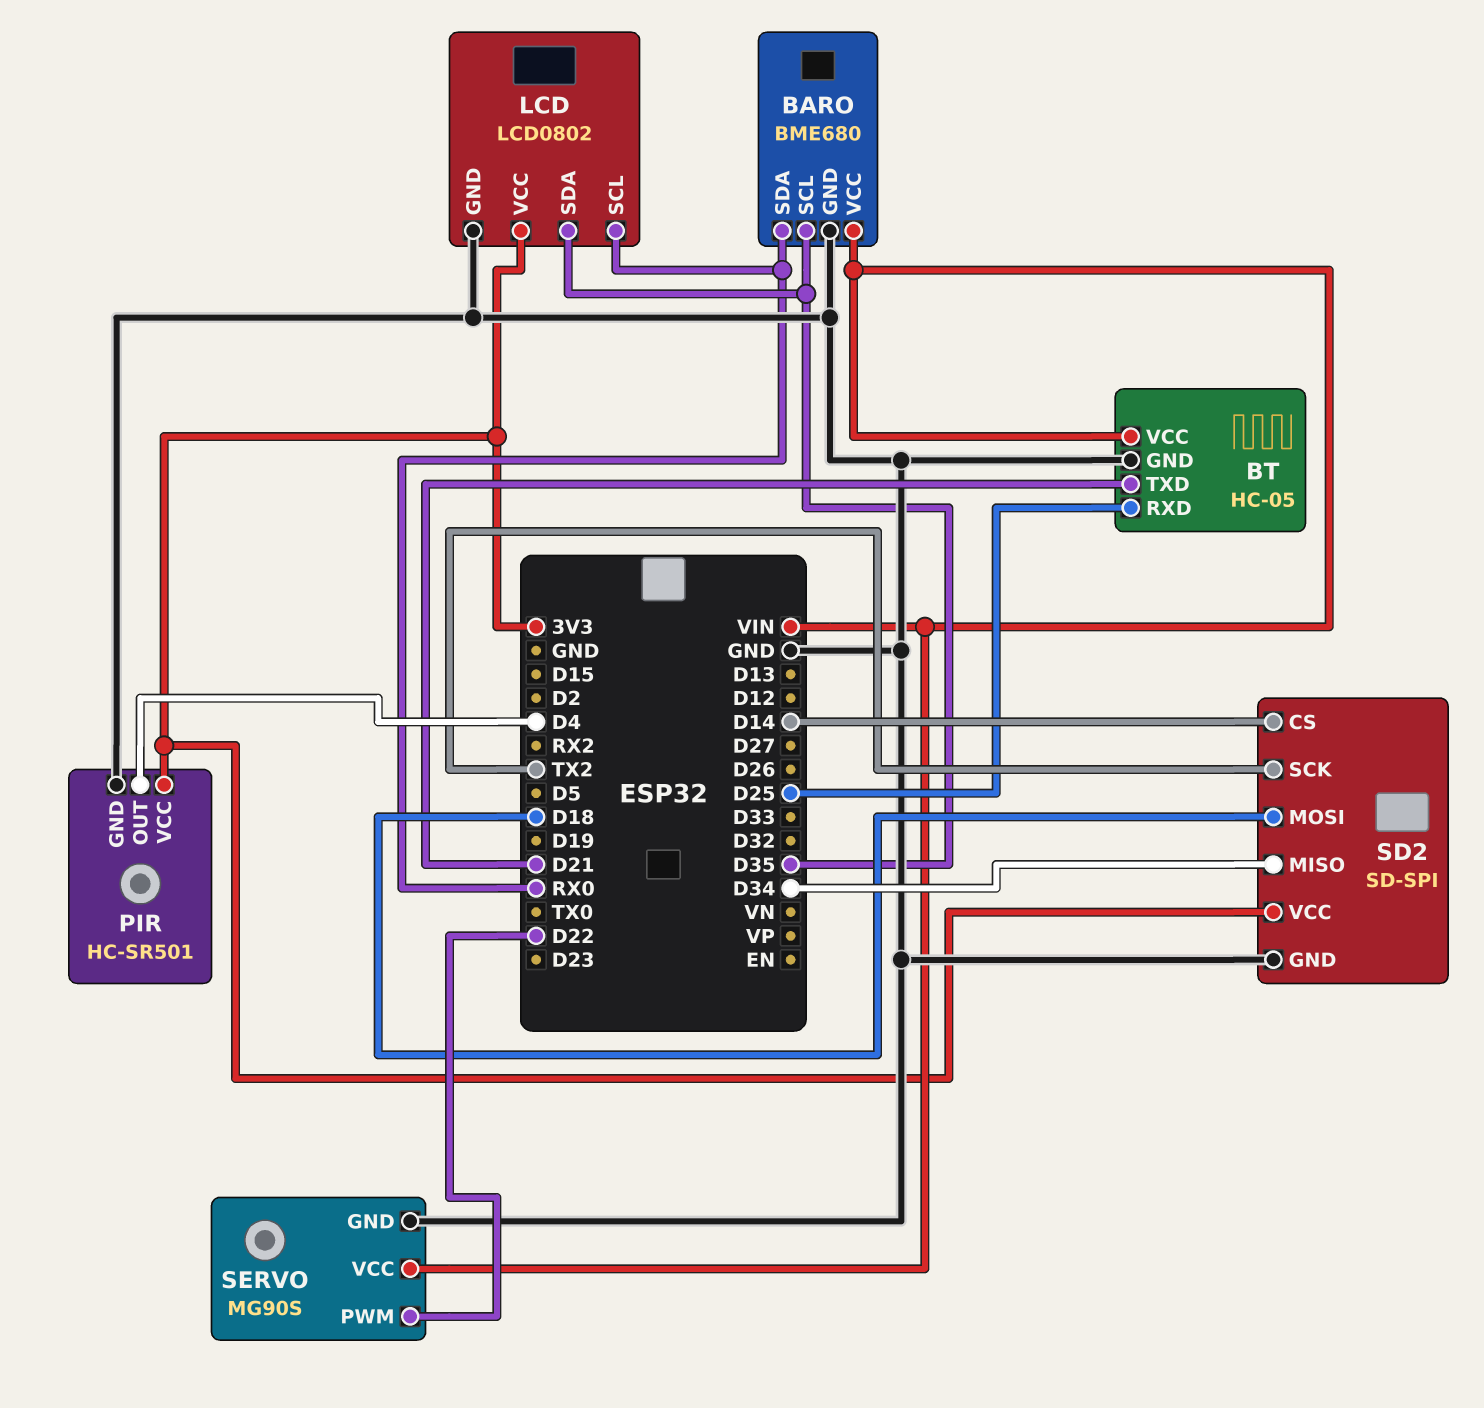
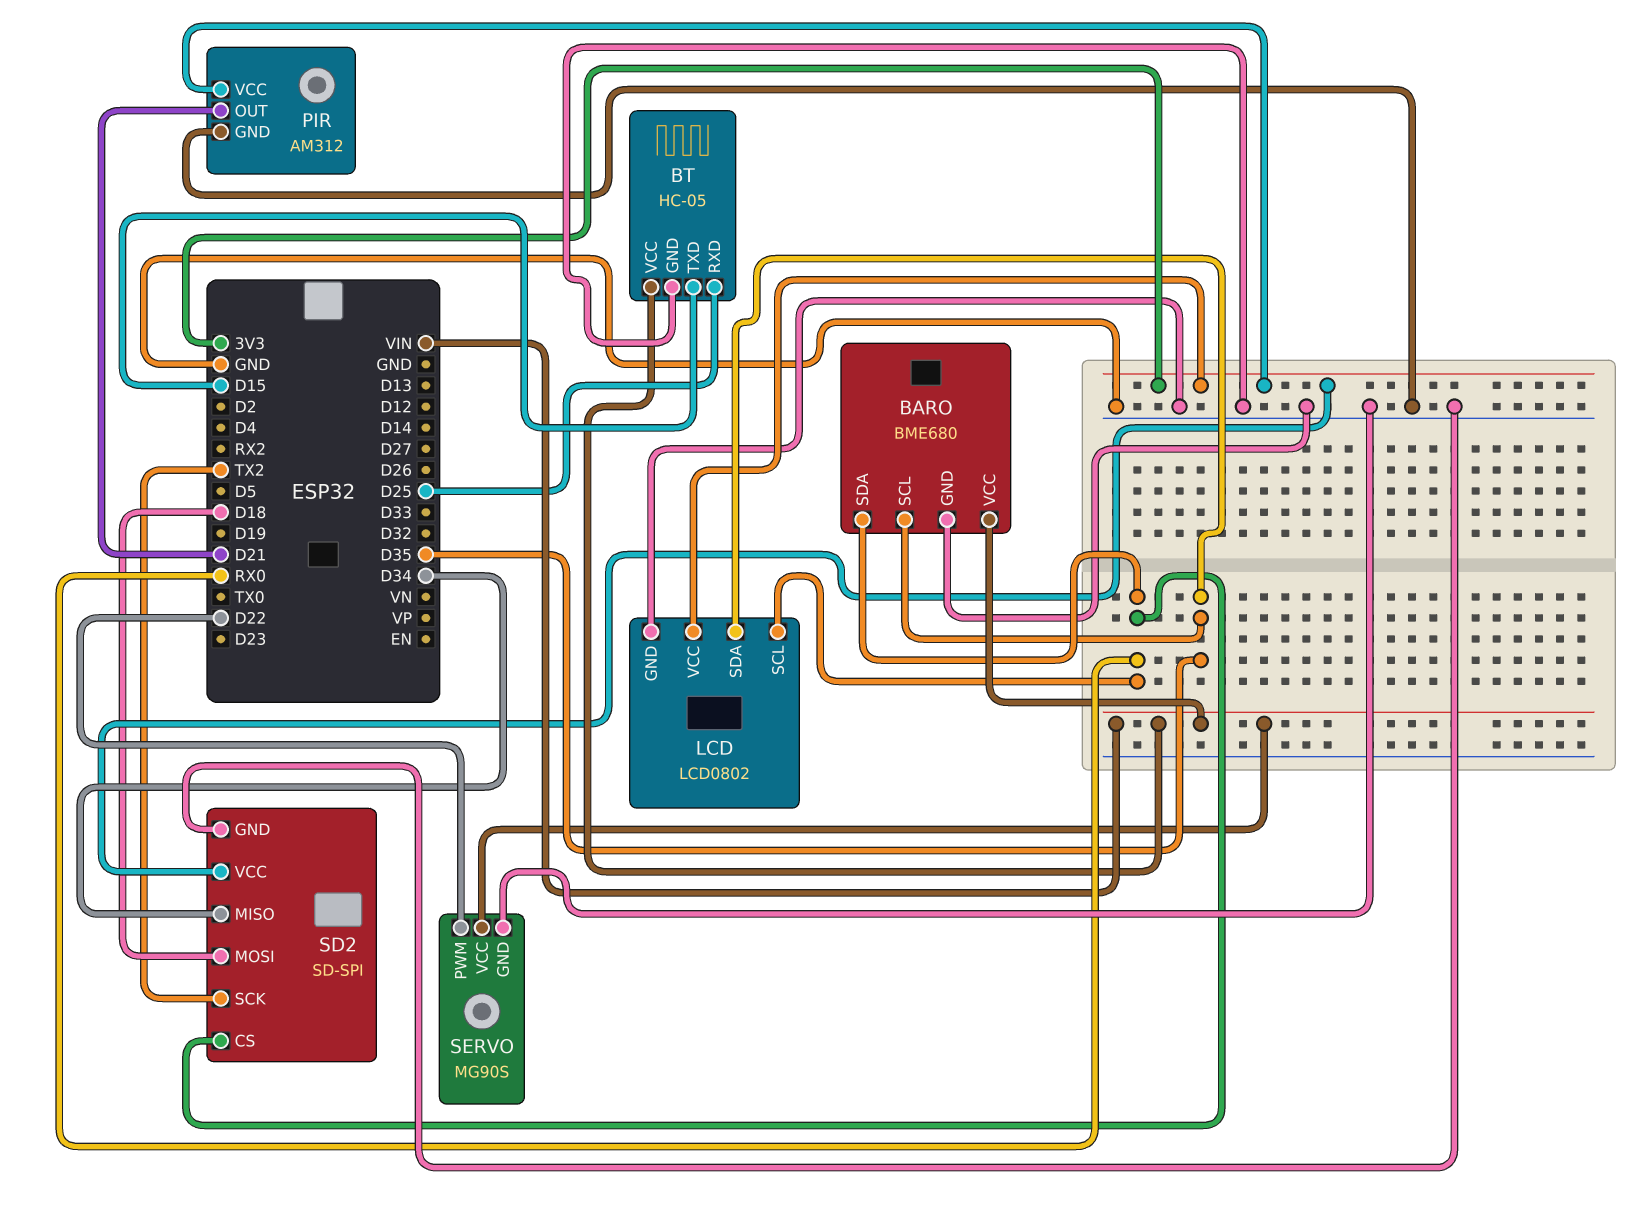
BT pin TXD: D21 -> D15
PIR: HC-SR501 -> AM312
PIR pin OUT: D4 -> D21
SD2 pin CS: D14 -> RX0

